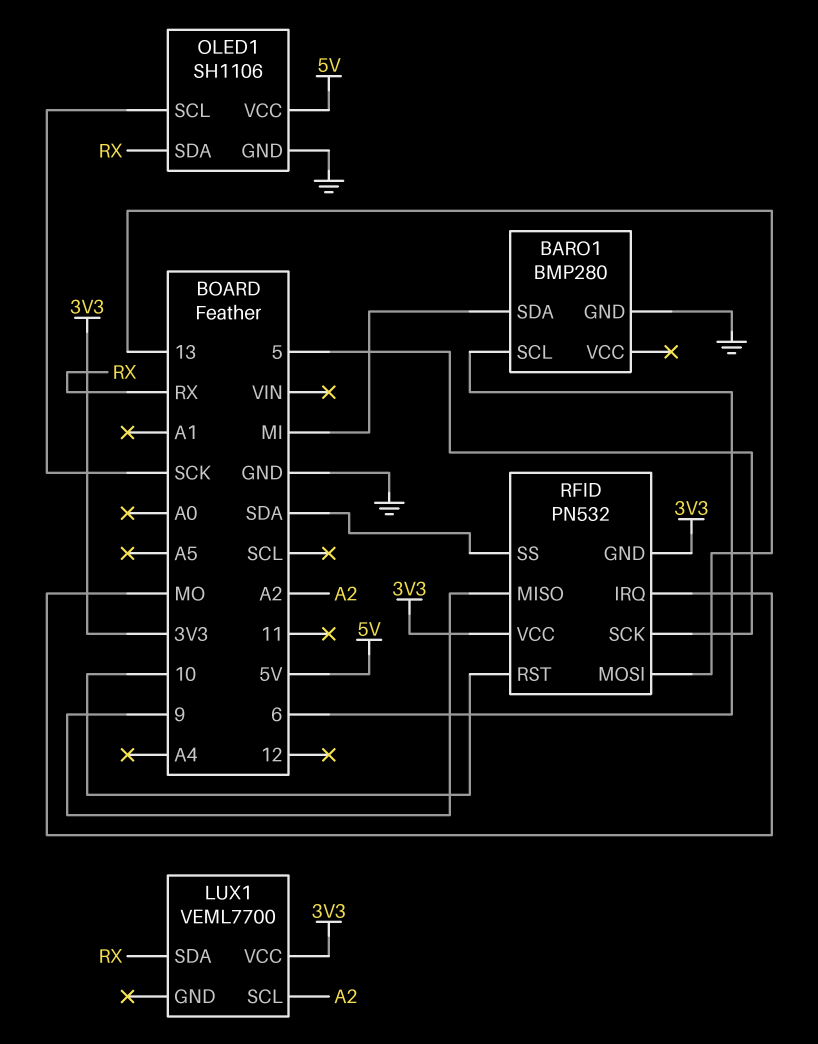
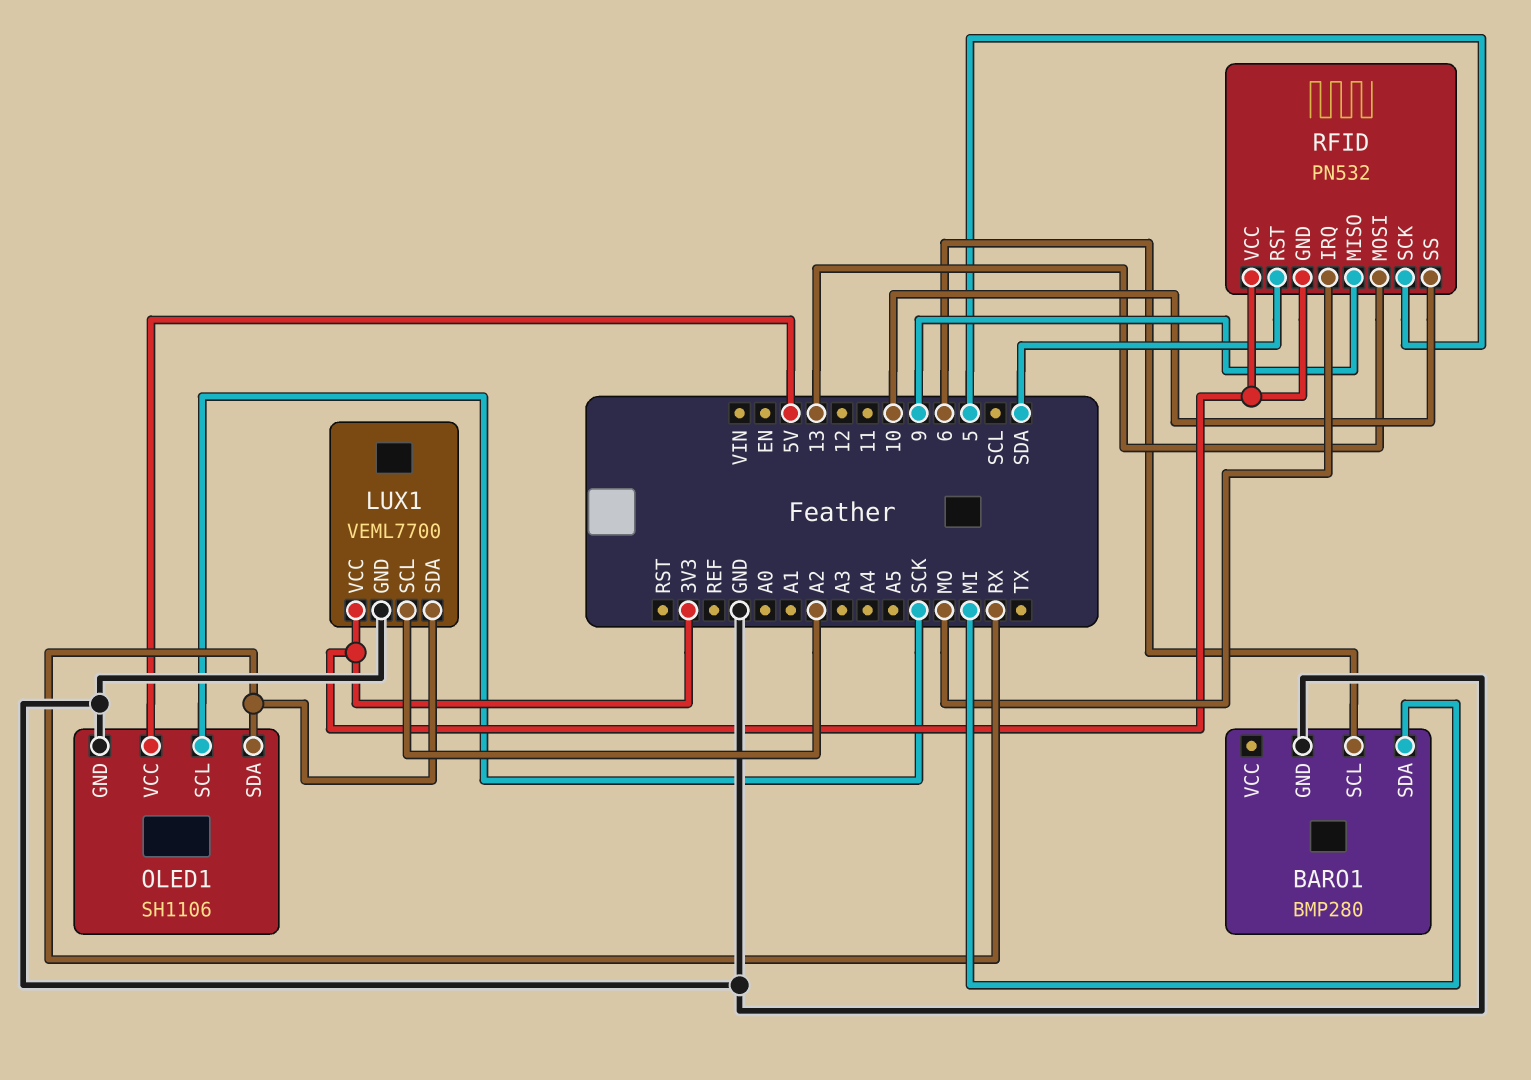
LUX1 pin GND: none -> GND
RFID pin RST: 10 -> SDA
RFID pin SS: SDA -> 10

